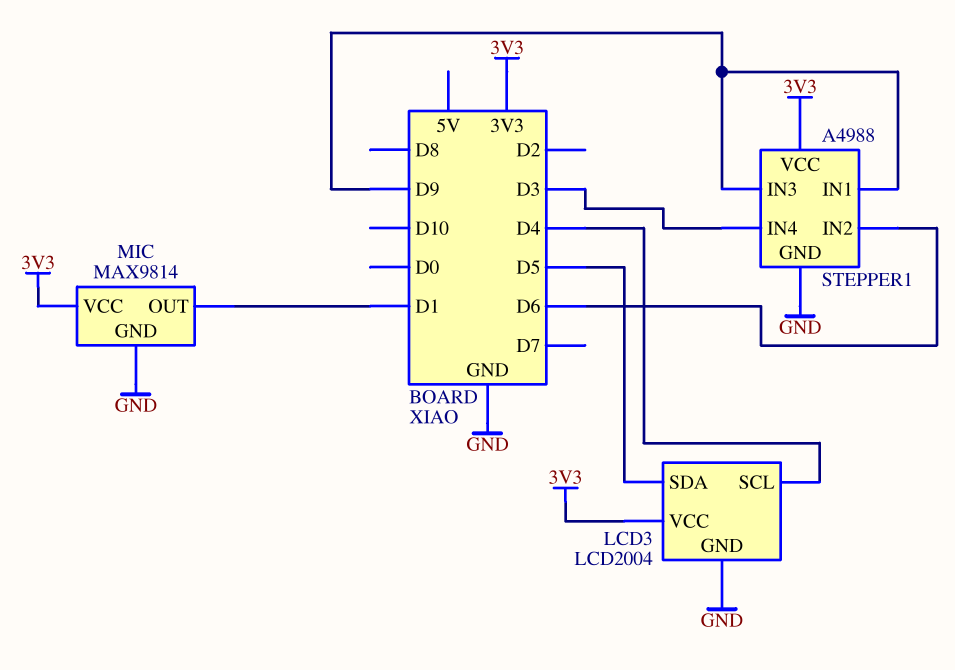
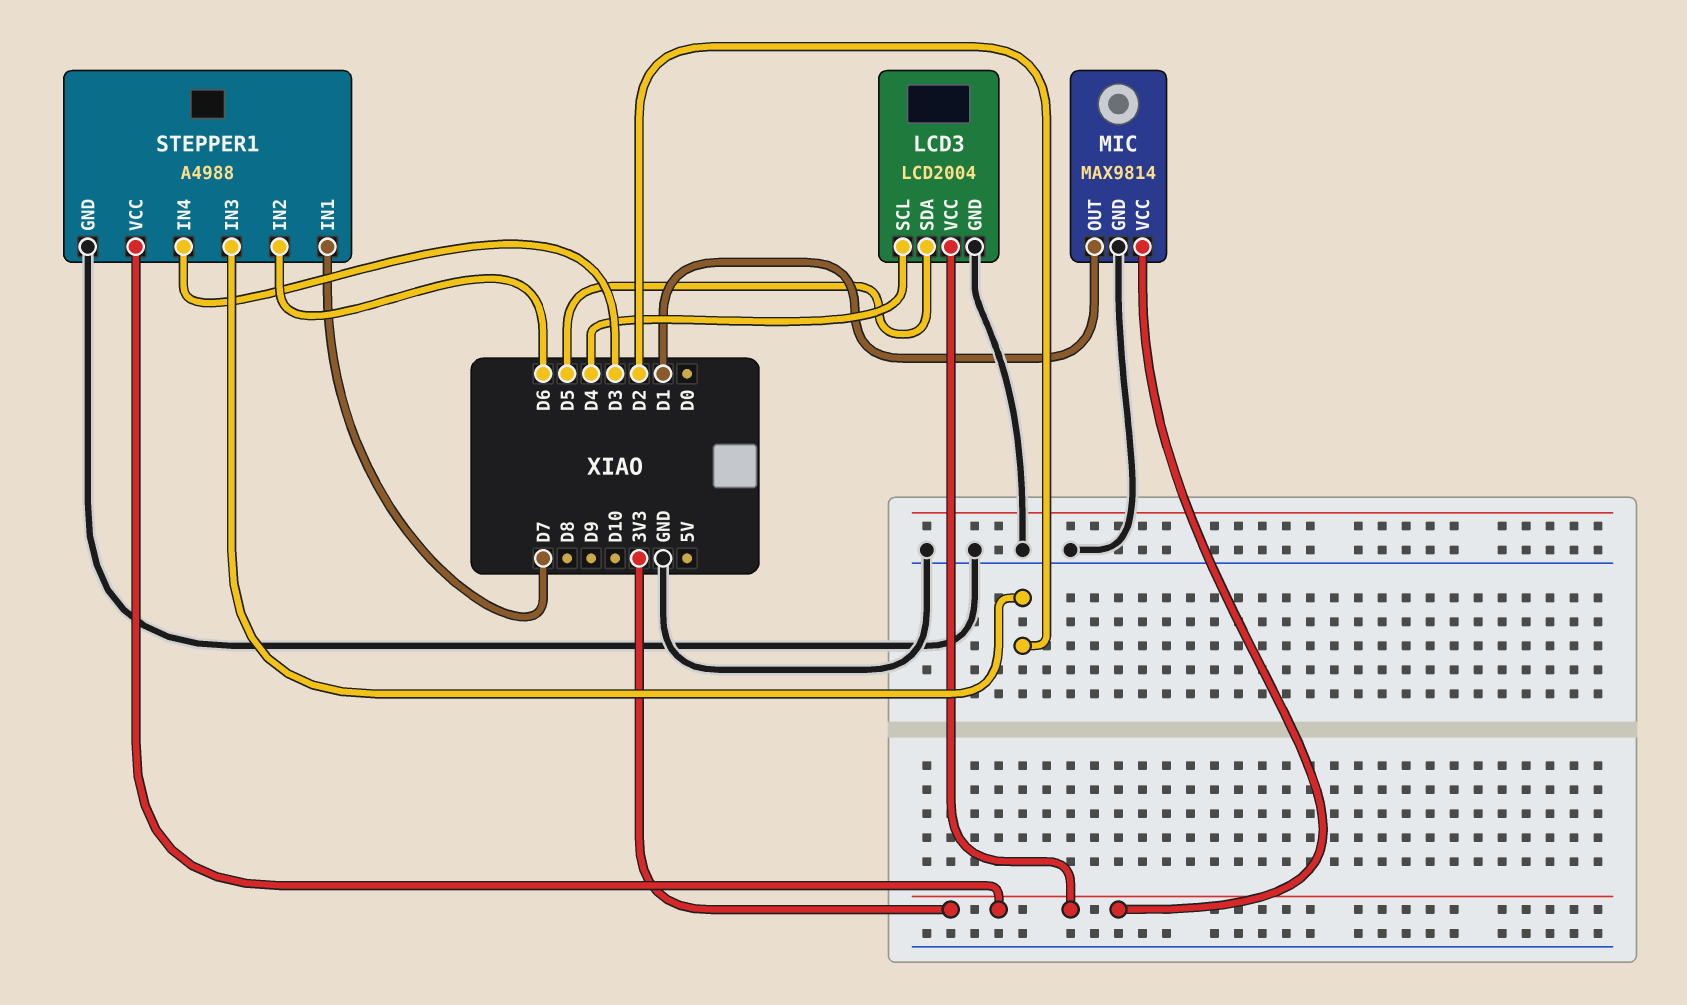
STEPPER1 pin IN1: D9 -> D7
STEPPER1 pin IN3: D9 -> D2

